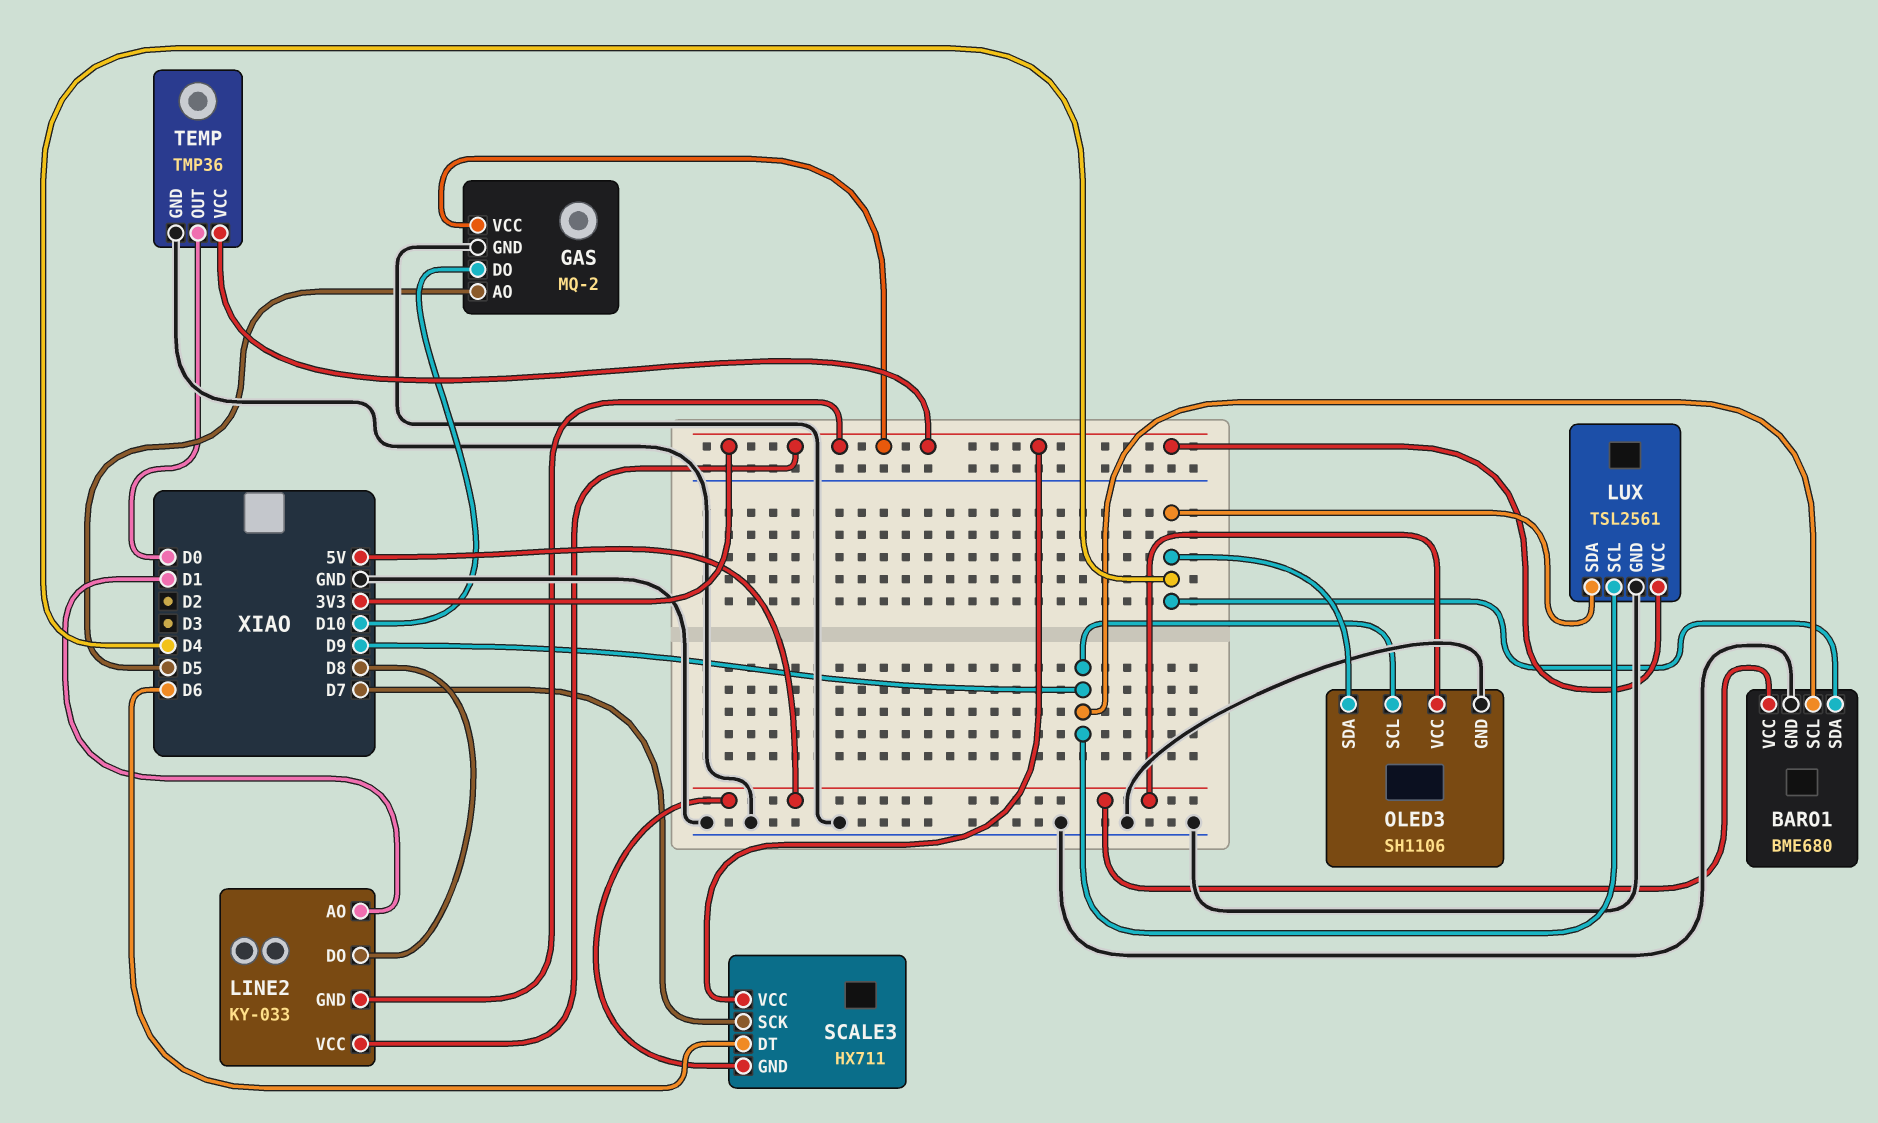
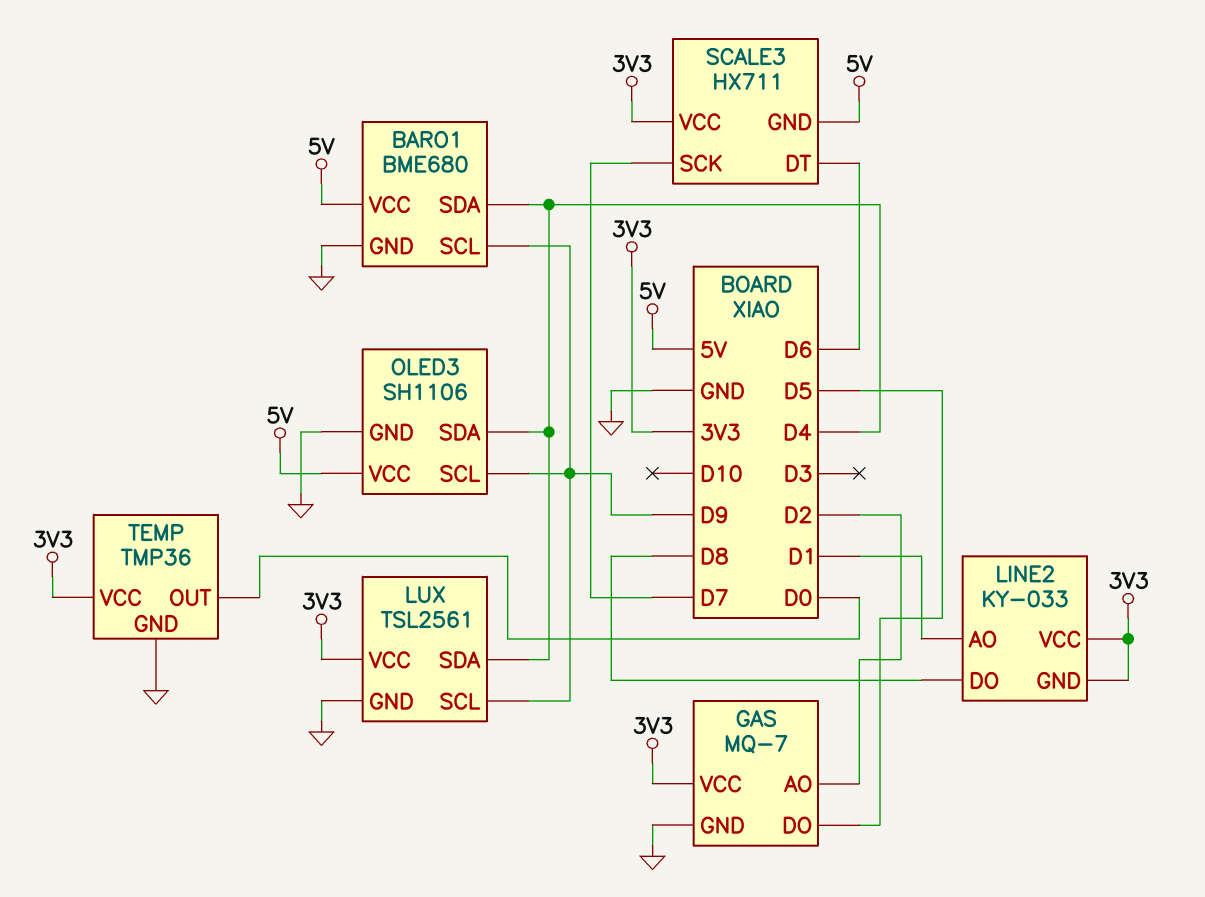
GAS: MQ-2 -> MQ-7
GAS pin AO: D5 -> D2
GAS pin DO: D10 -> D5

